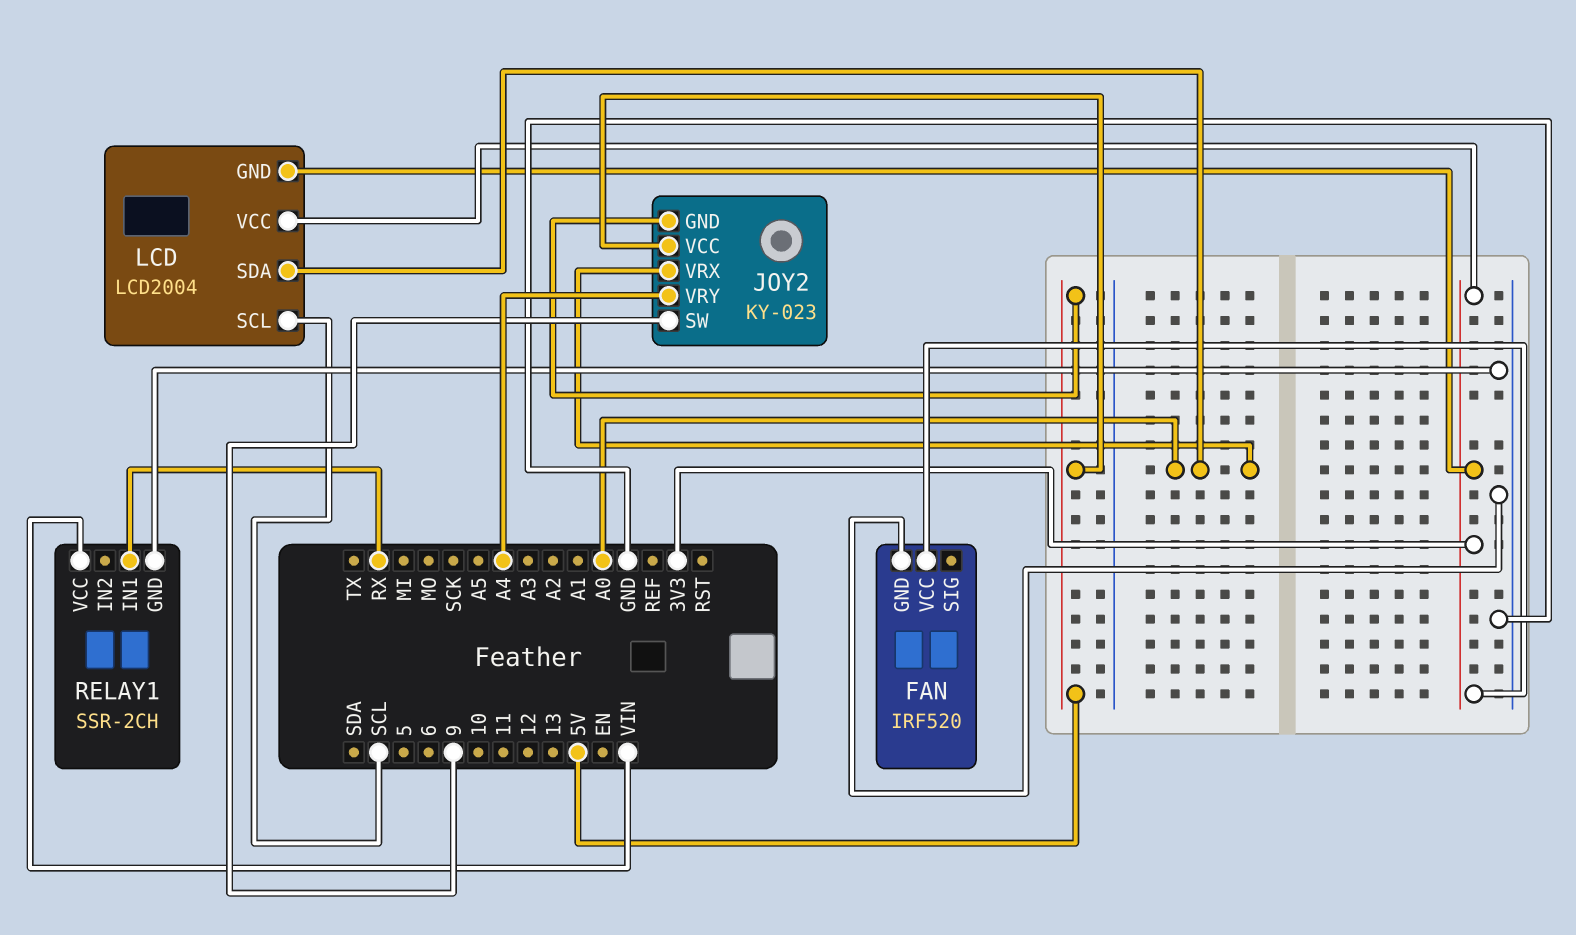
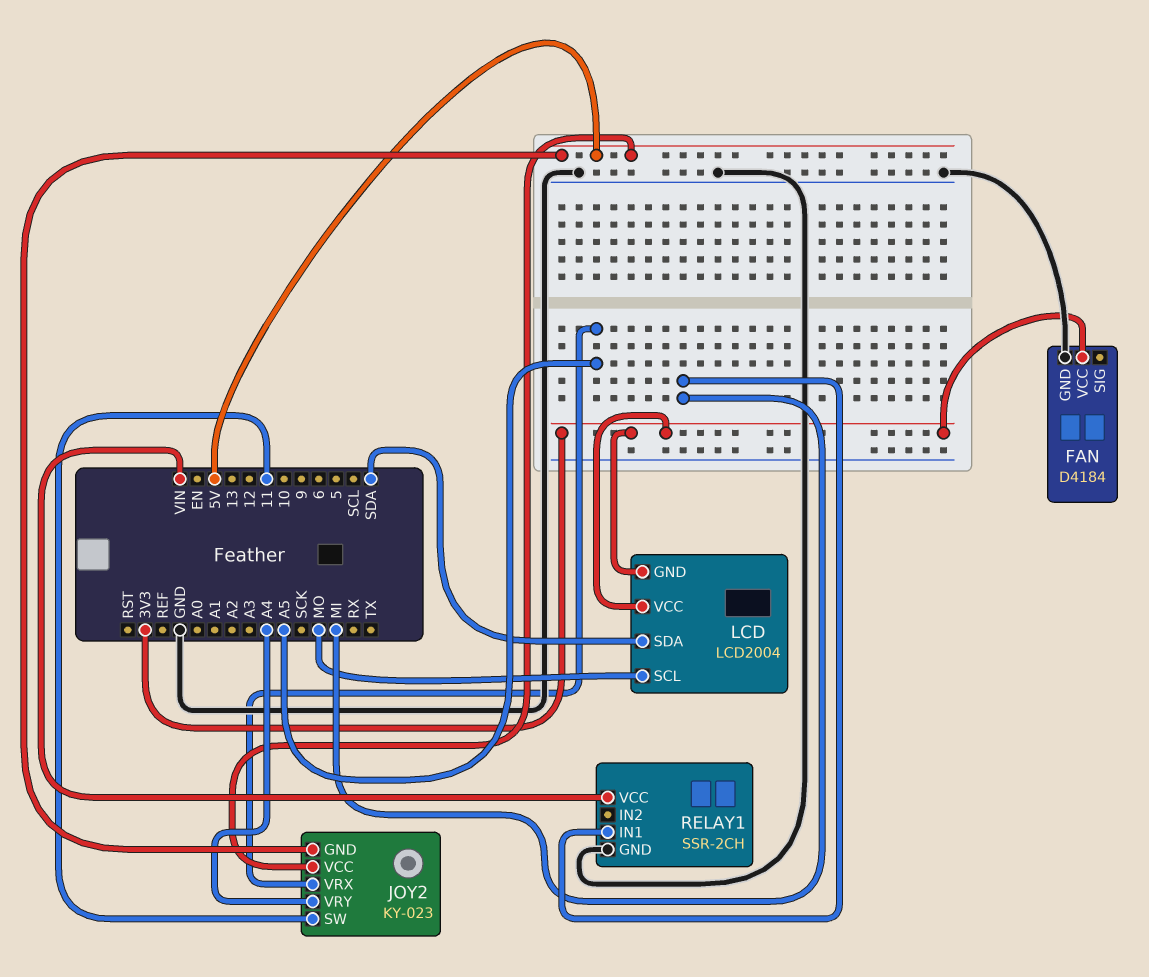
FAN: IRF520 -> D4184
JOY2 pin SW: 9 -> 11
JOY2 pin VRX: A0 -> A5
LCD pin SCL: SCL -> MO
LCD pin SDA: A0 -> SDA
RELAY1 pin IN1: RX -> MI

